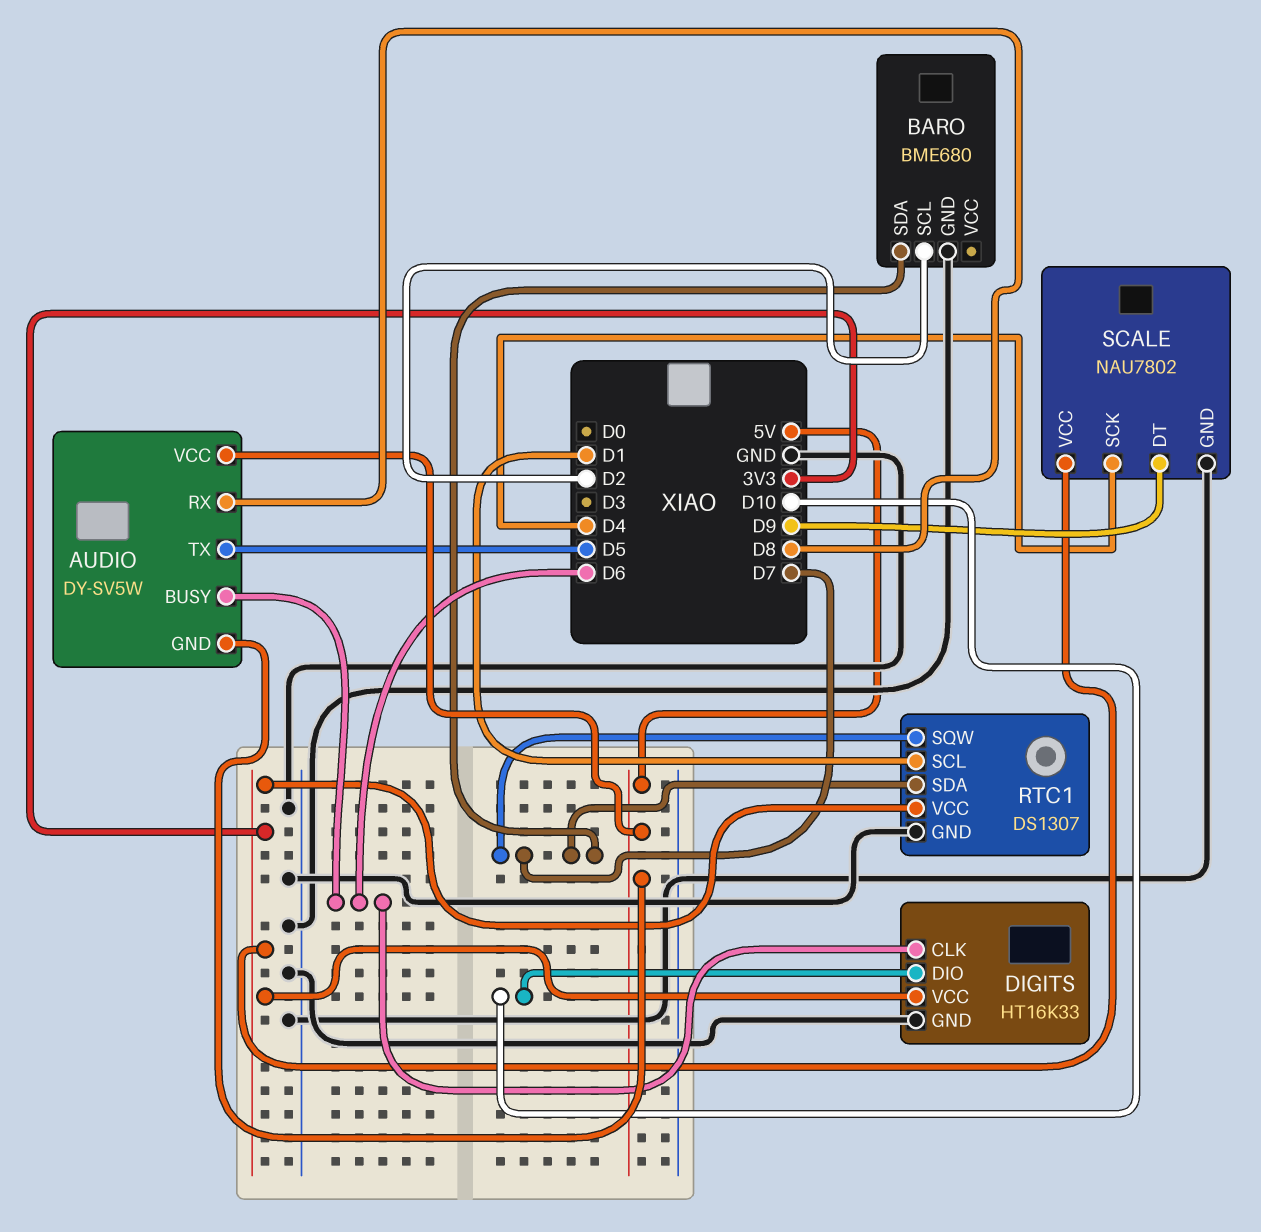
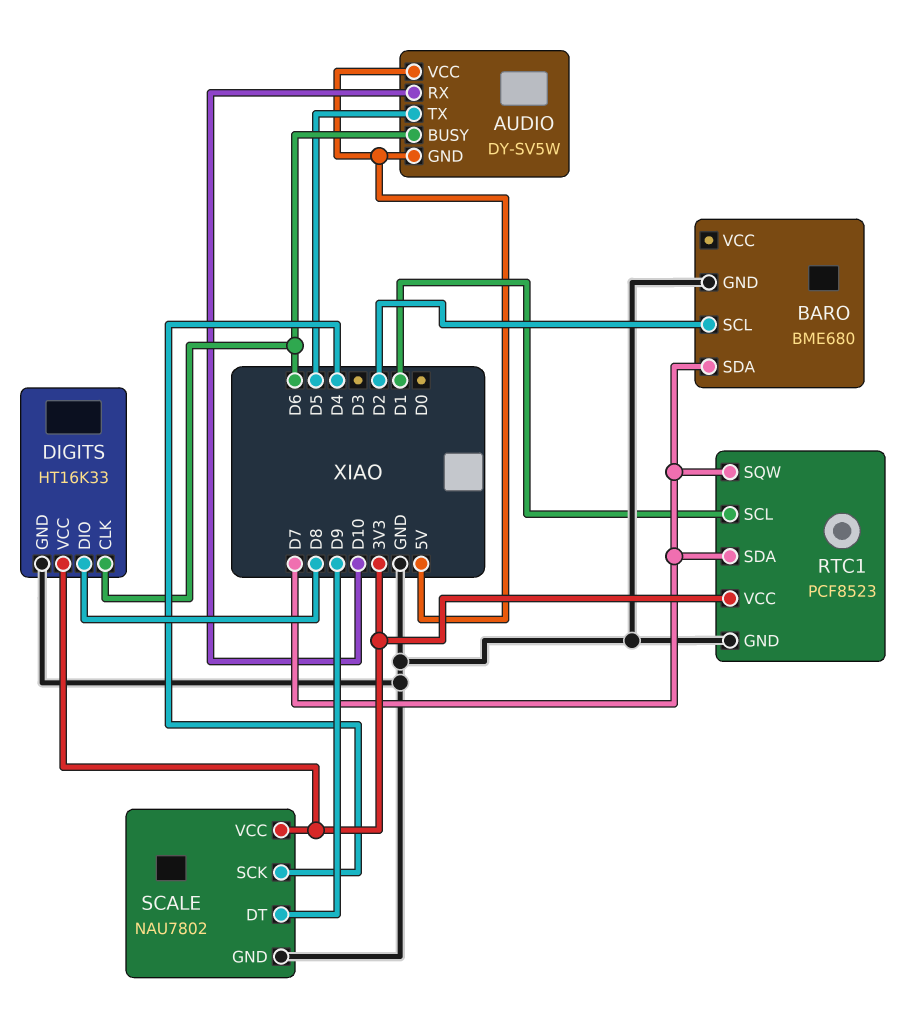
AUDIO pin RX: D8 -> D10
DIGITS pin DIO: D10 -> D8
RTC1: DS1307 -> PCF8523

